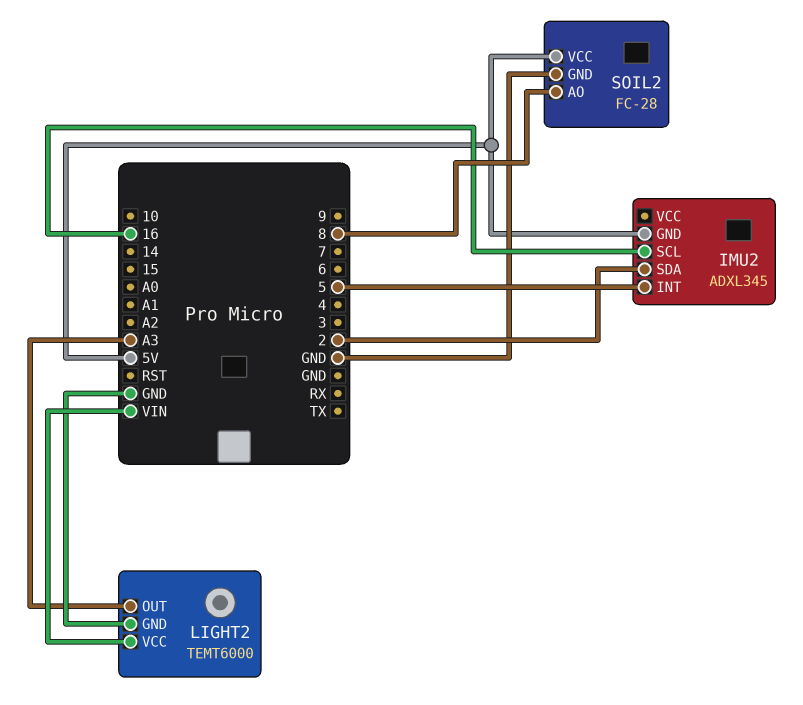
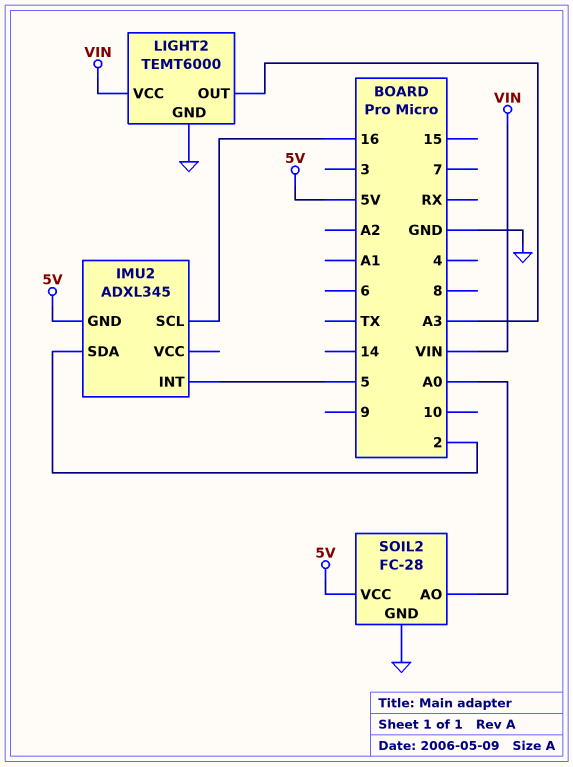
SOIL2 pin AO: 8 -> A0

